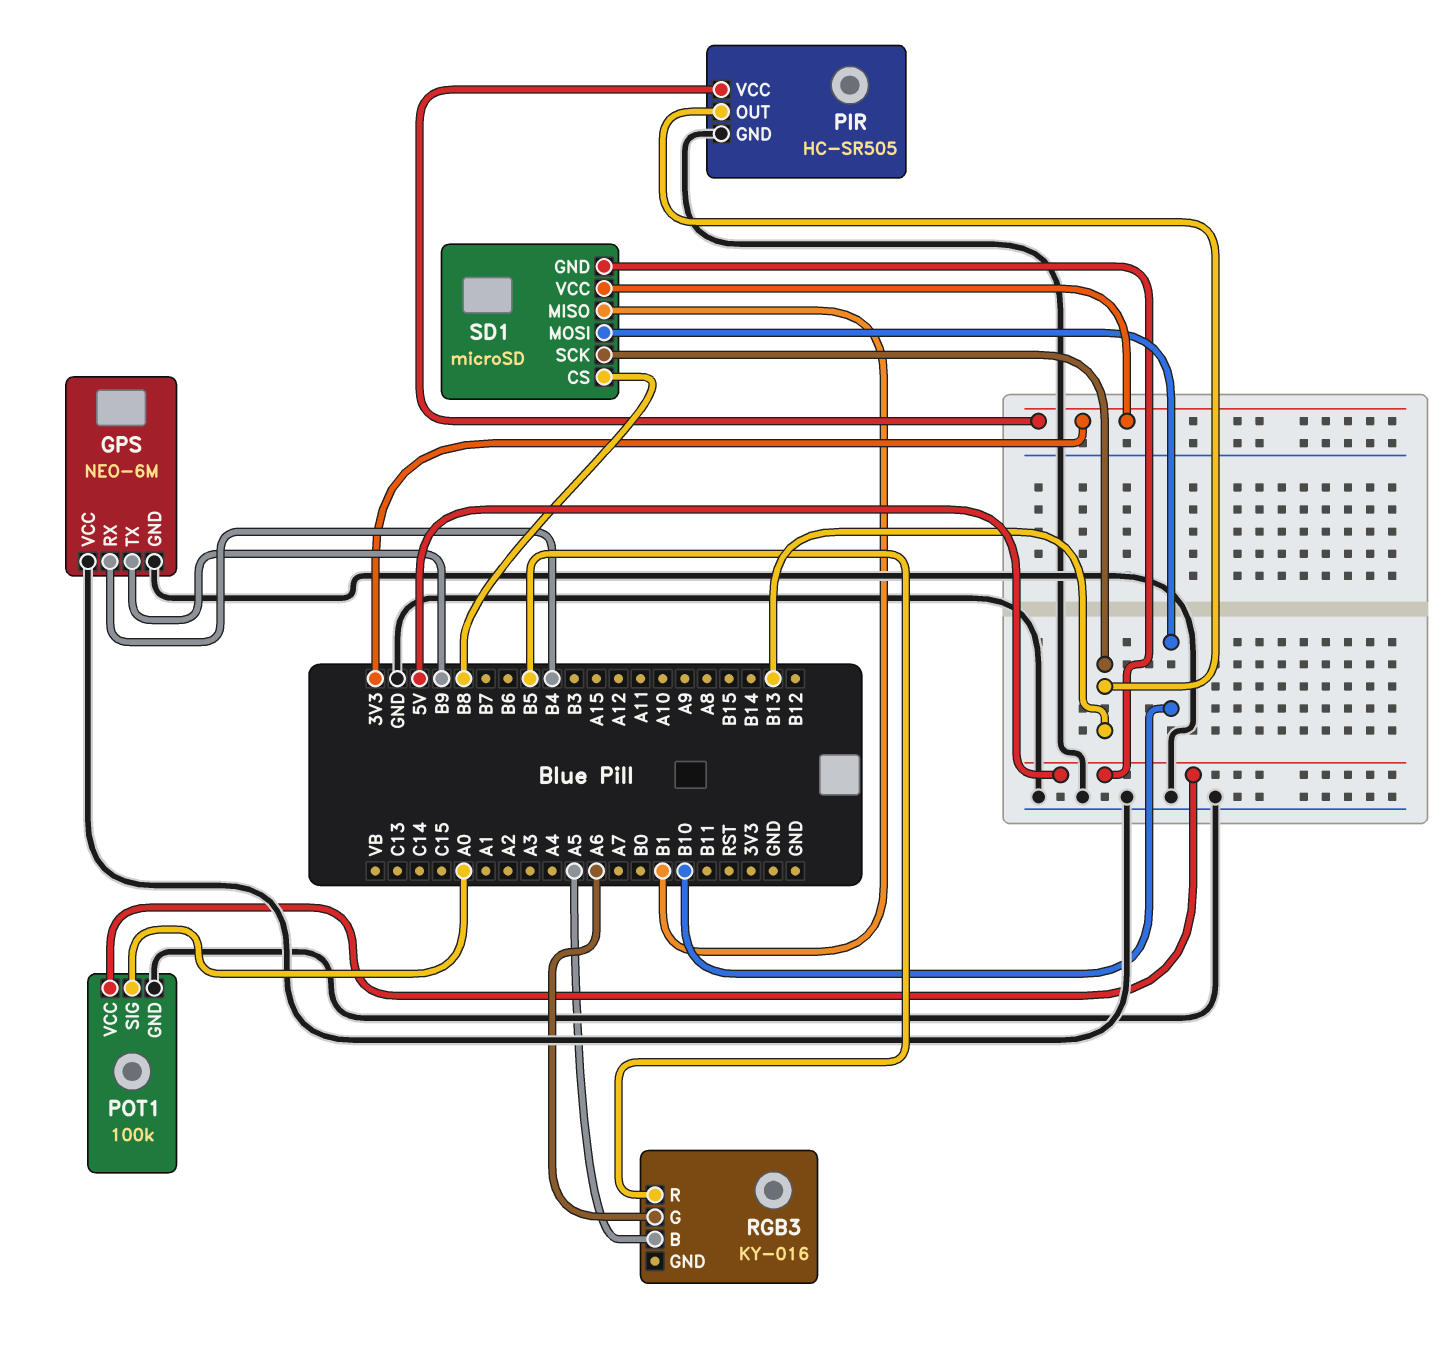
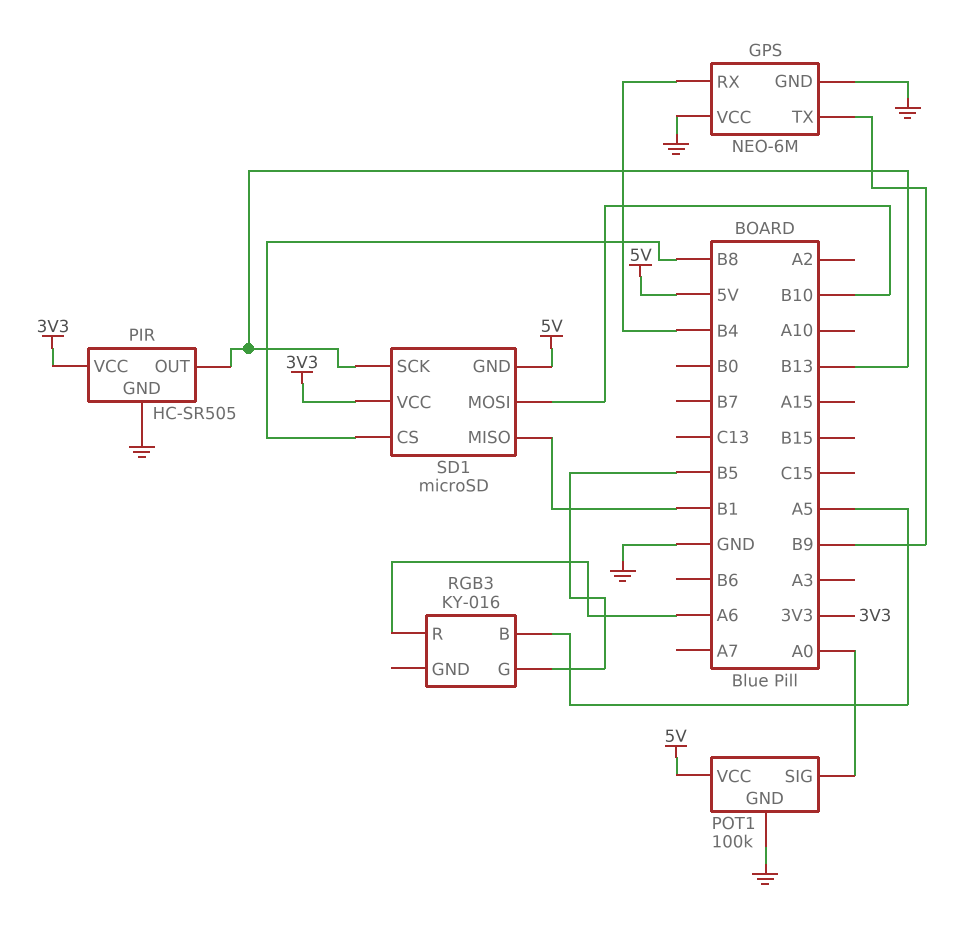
RGB3 pin G: A6 -> B5
RGB3 pin R: B5 -> A6

